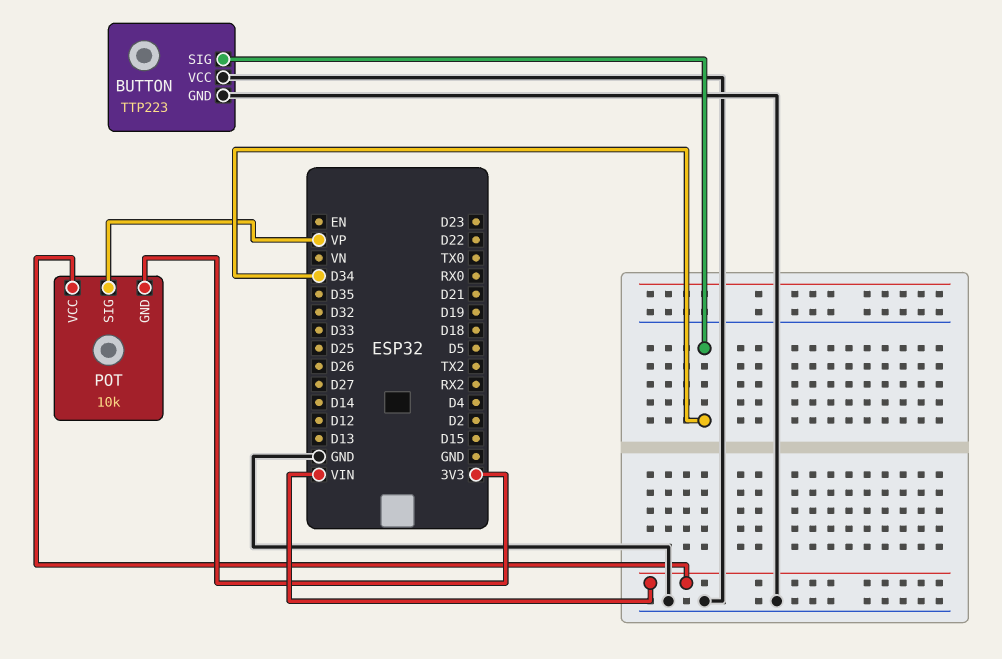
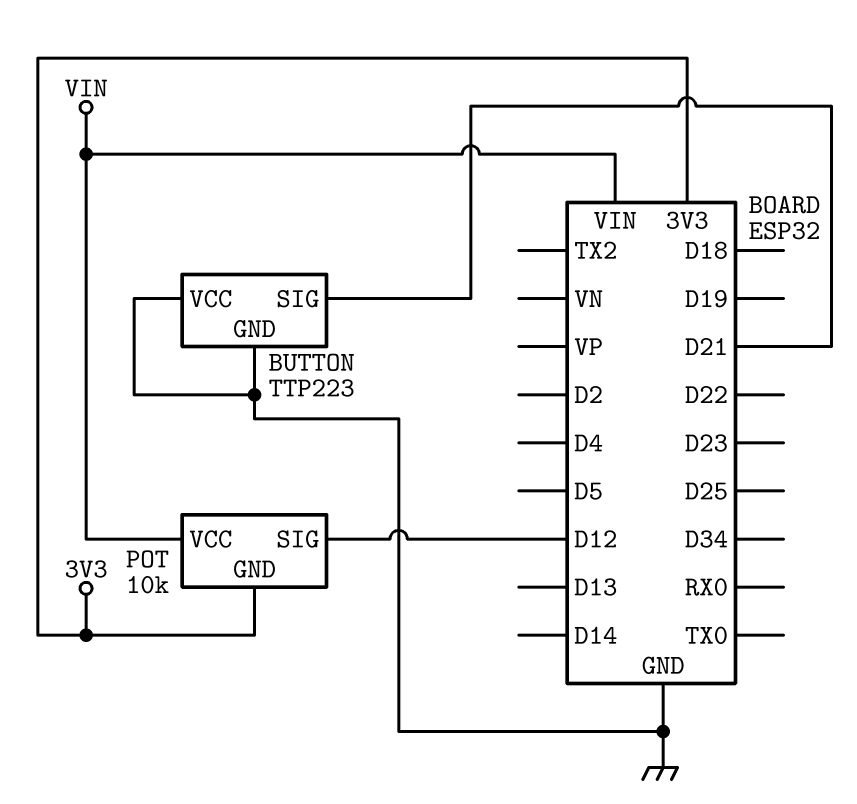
BUTTON pin SIG: D34 -> D21
POT pin SIG: VP -> D12

